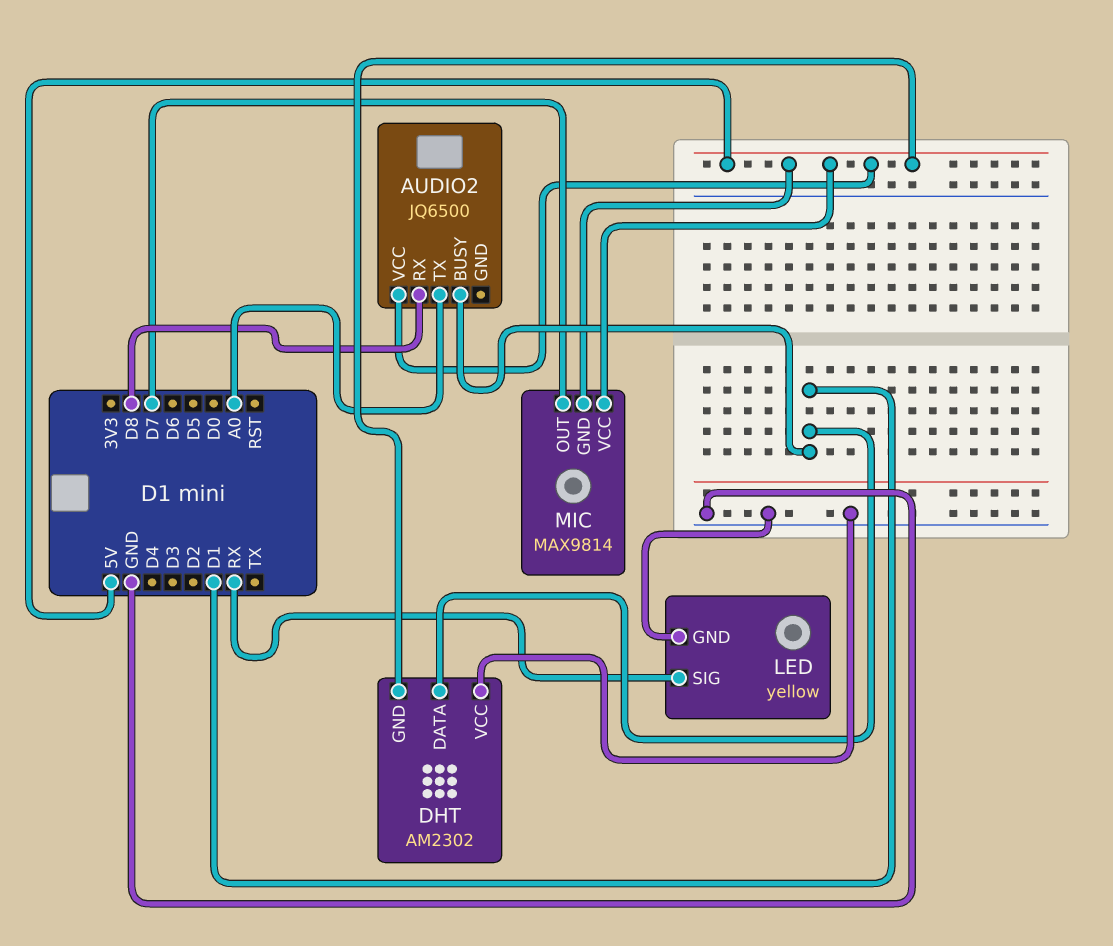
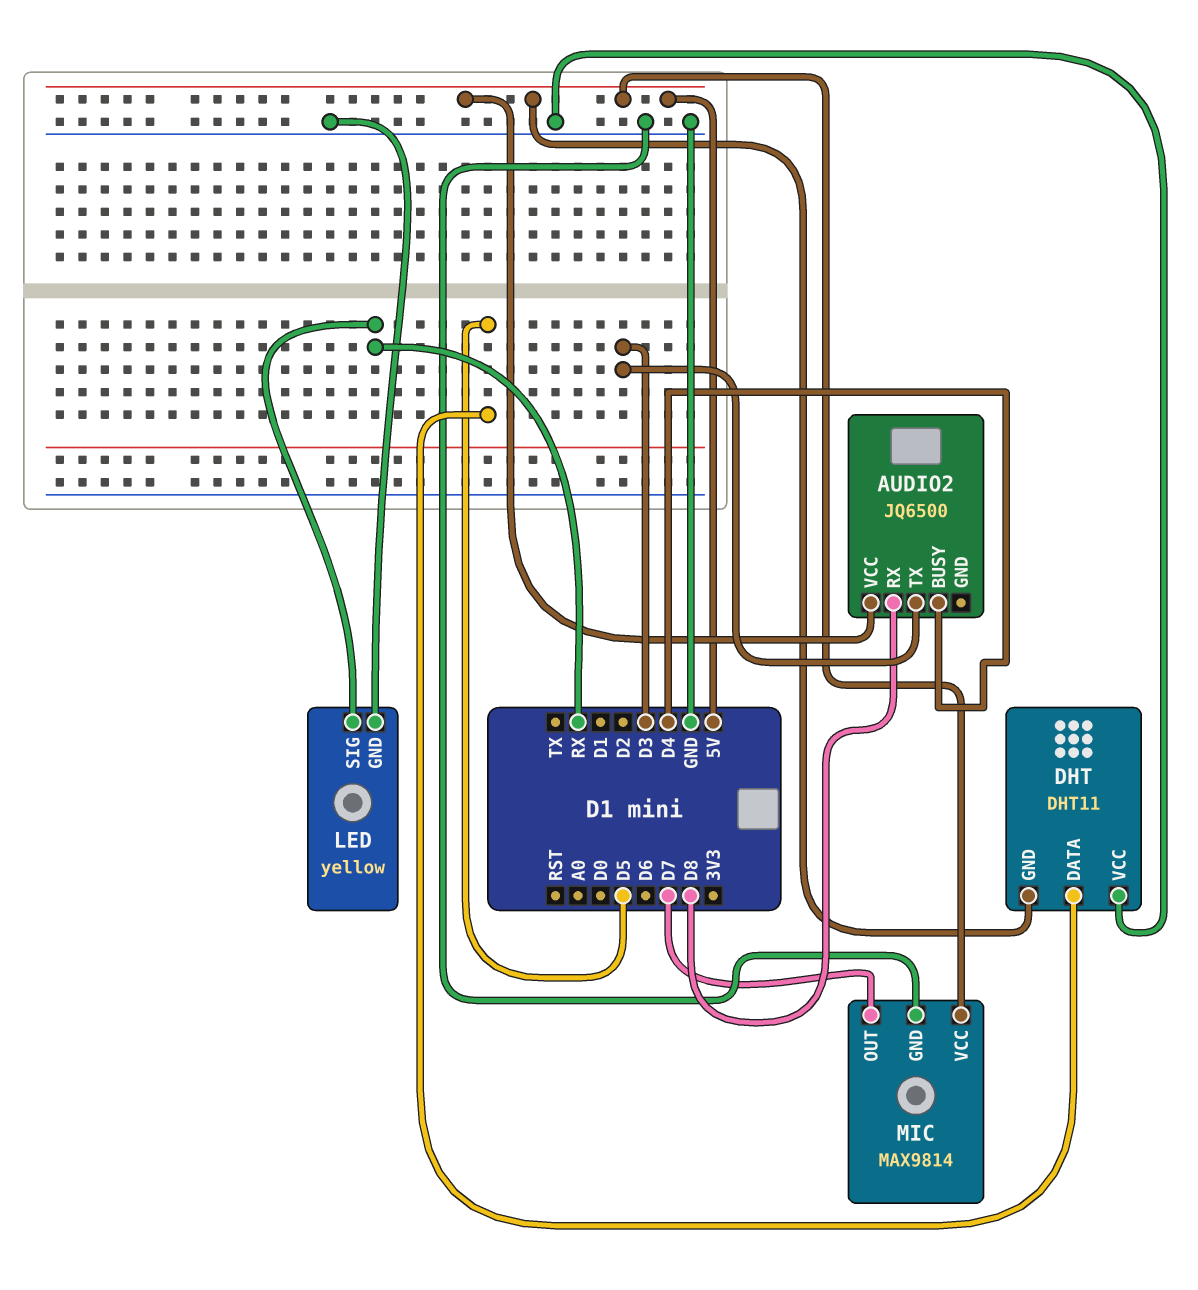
AUDIO2 pin BUSY: D1 -> D4
AUDIO2 pin TX: A0 -> D3
DHT: AM2302 -> DHT11
DHT pin DATA: D1 -> D5
MIC pin GND: 5V -> GND

